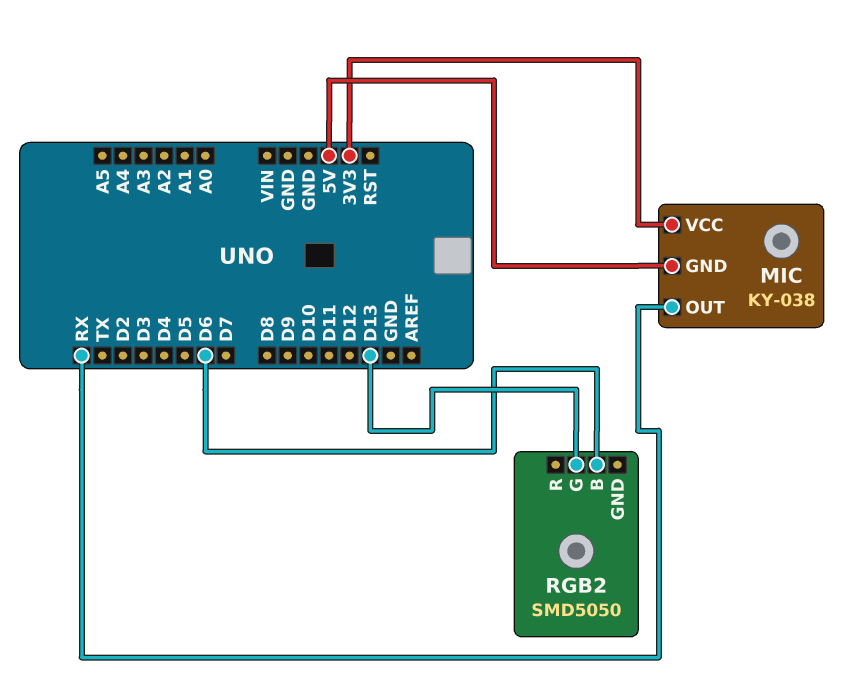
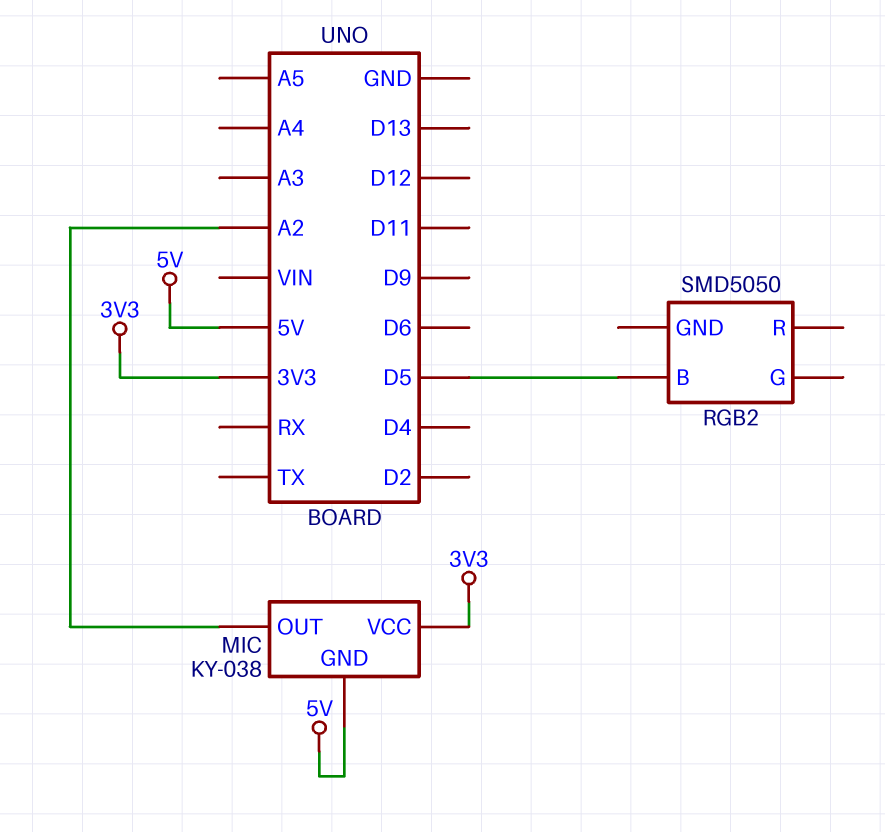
MIC pin OUT: RX -> A2
RGB2 pin B: D6 -> D5
RGB2 pin G: D13 -> none

